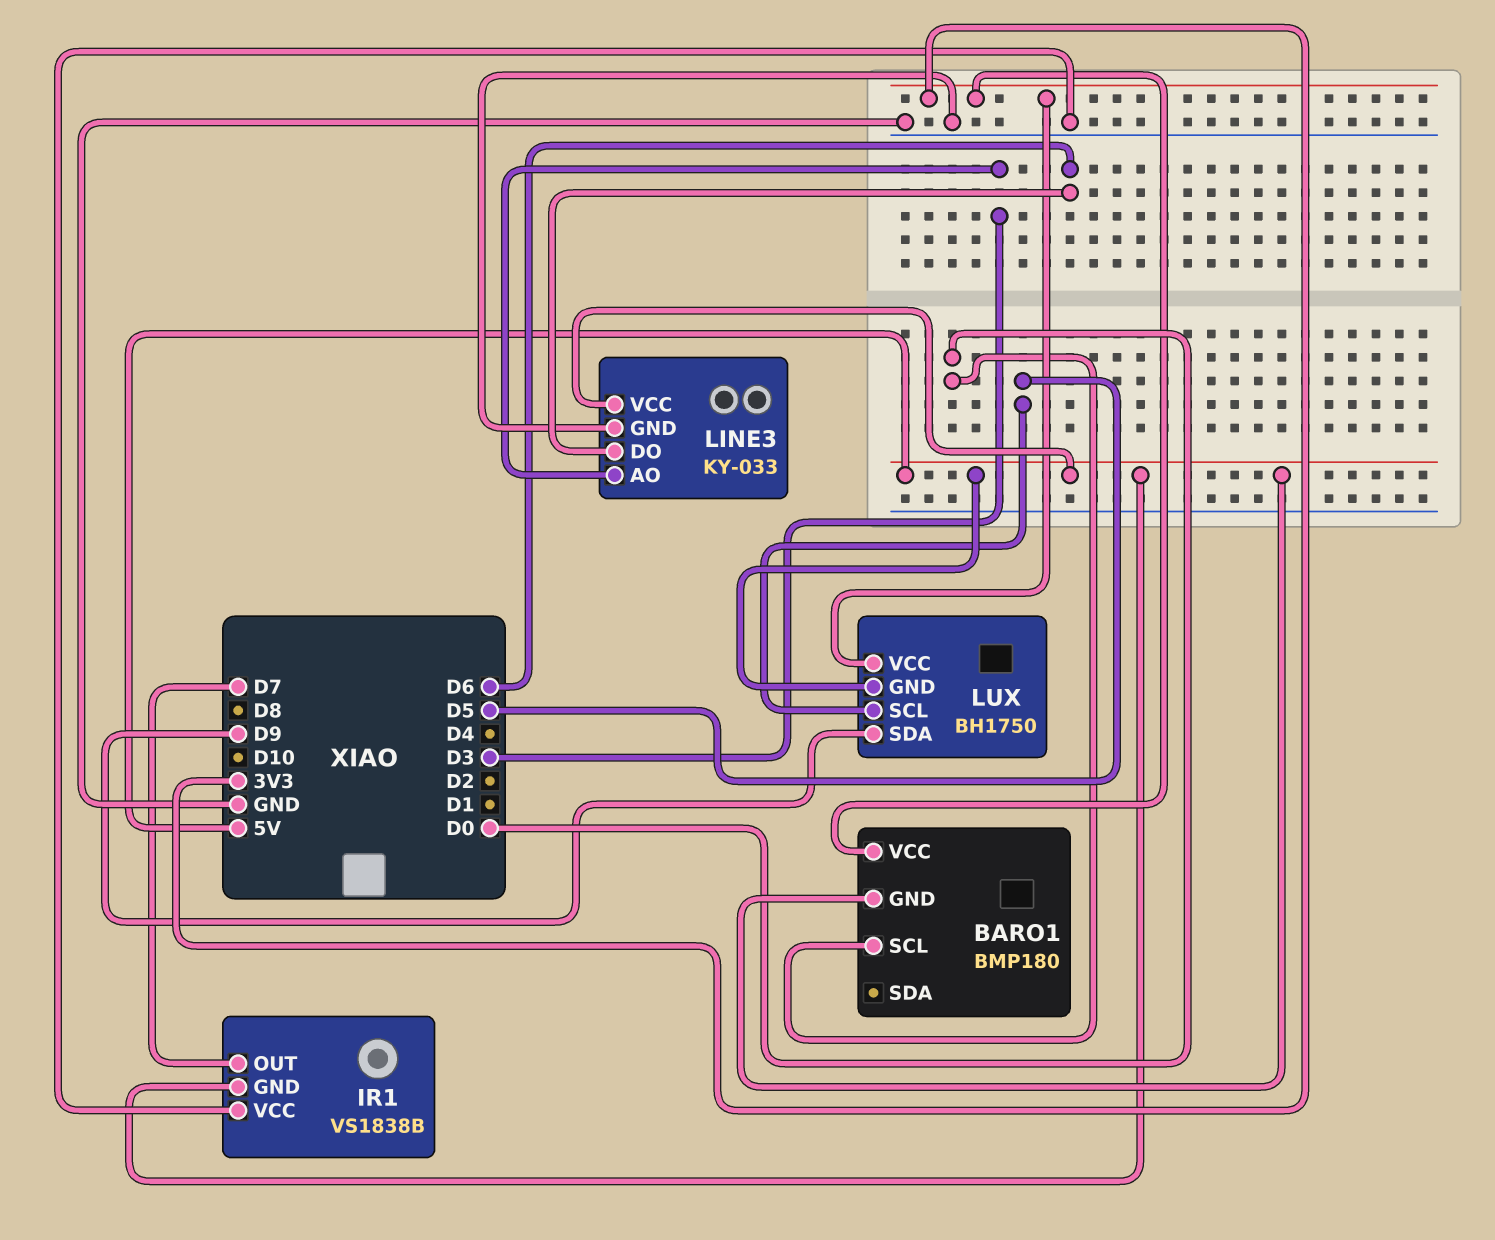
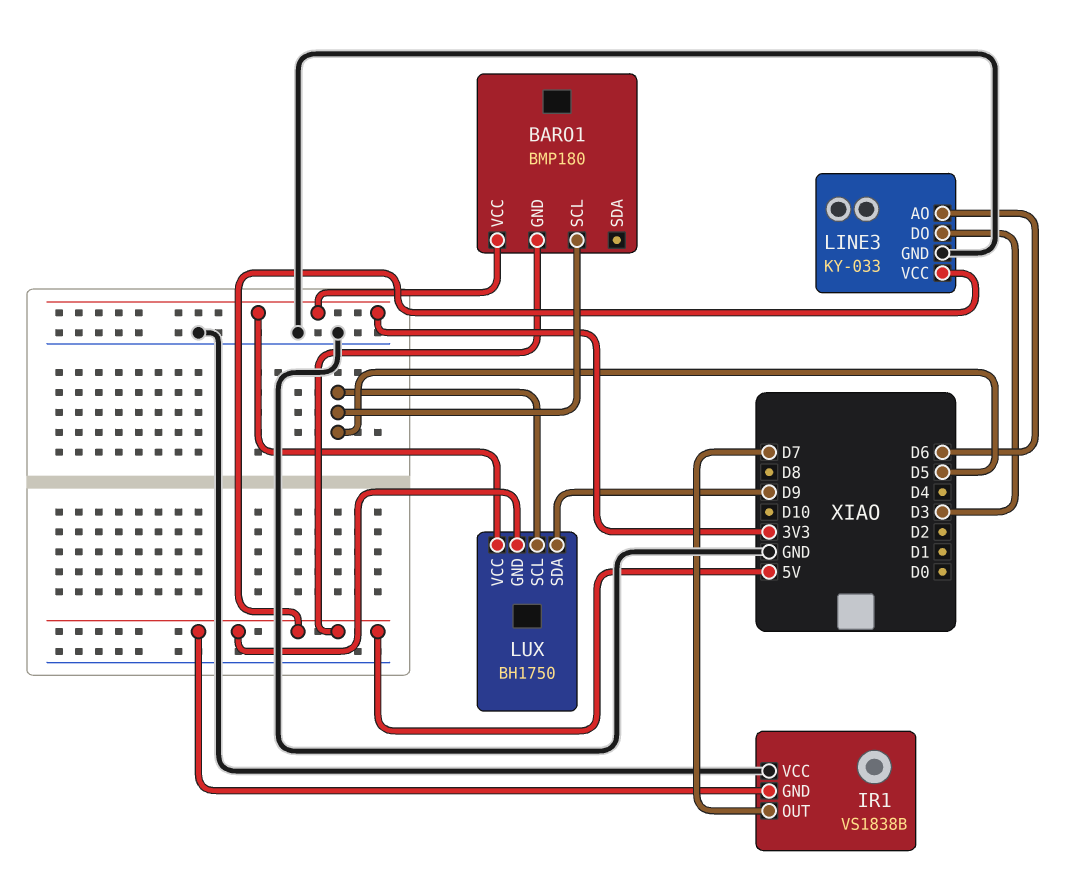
BARO1 pin SCL: D0 -> D5
LINE3 pin AO: D3 -> D6
LINE3 pin DO: D6 -> D3

